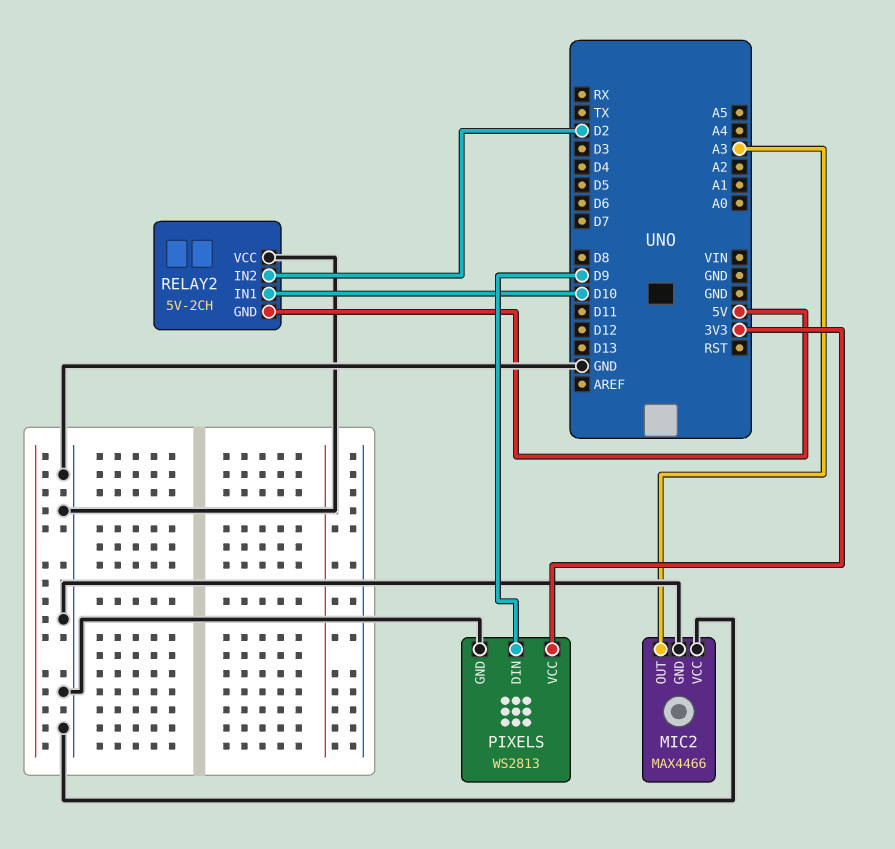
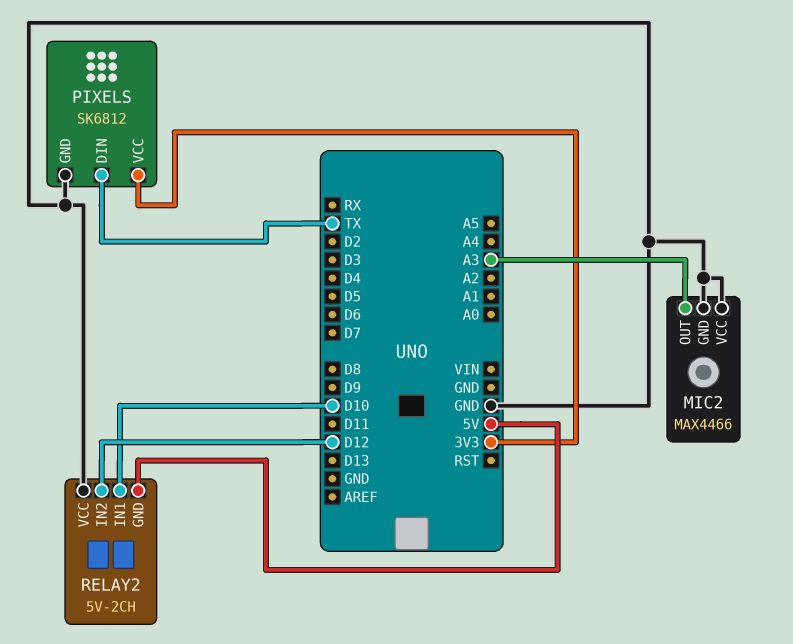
PIXELS: WS2813 -> SK6812
PIXELS pin DIN: D9 -> TX
RELAY2 pin IN2: D2 -> D12

